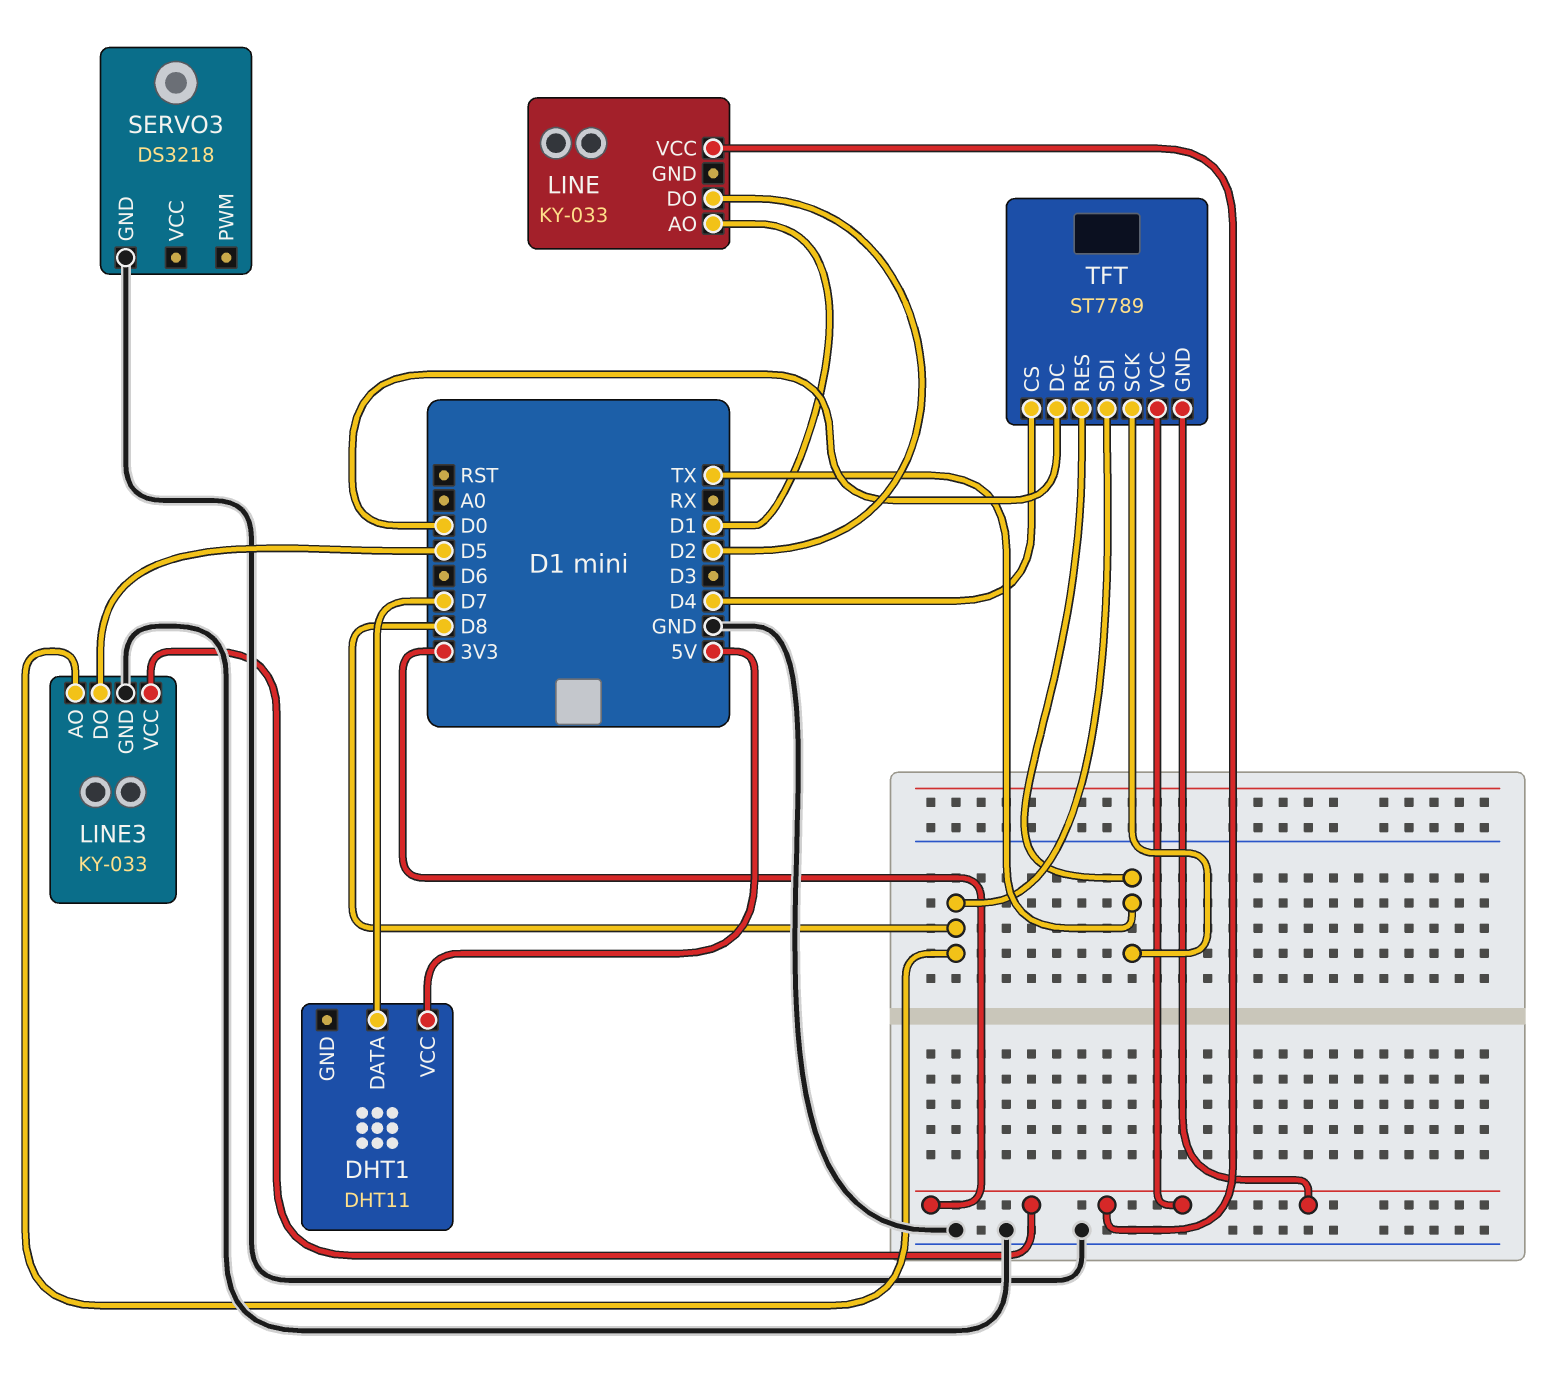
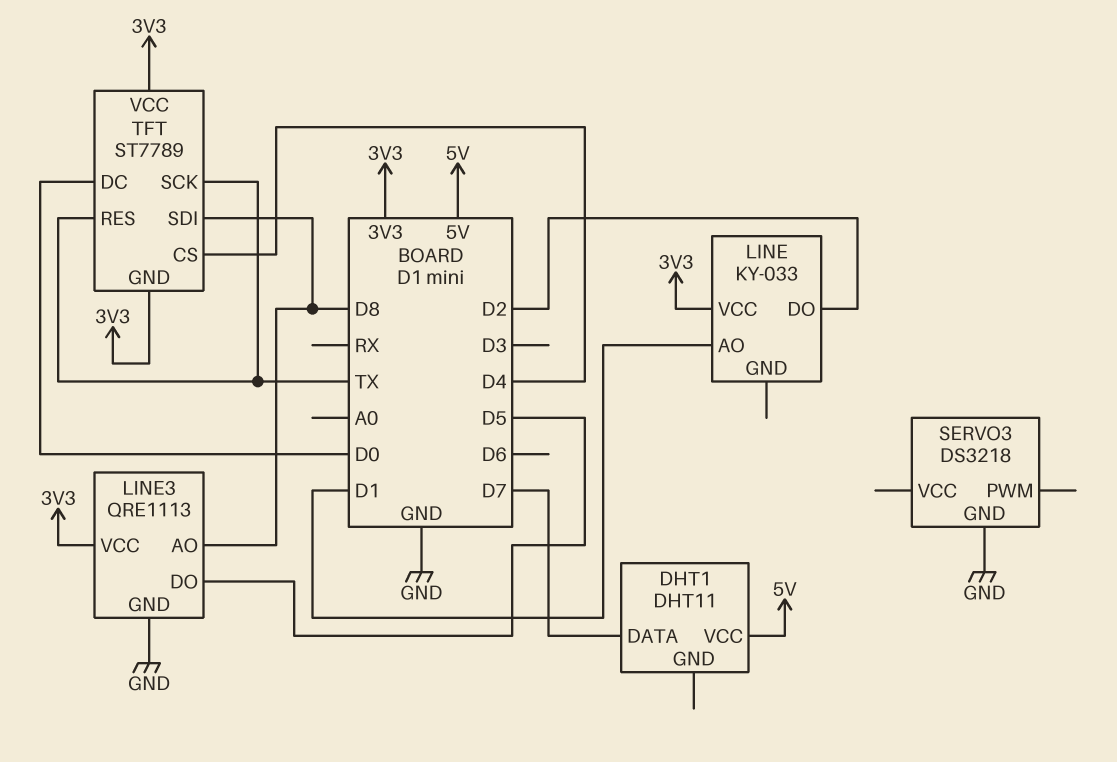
LINE3: KY-033 -> QRE1113

